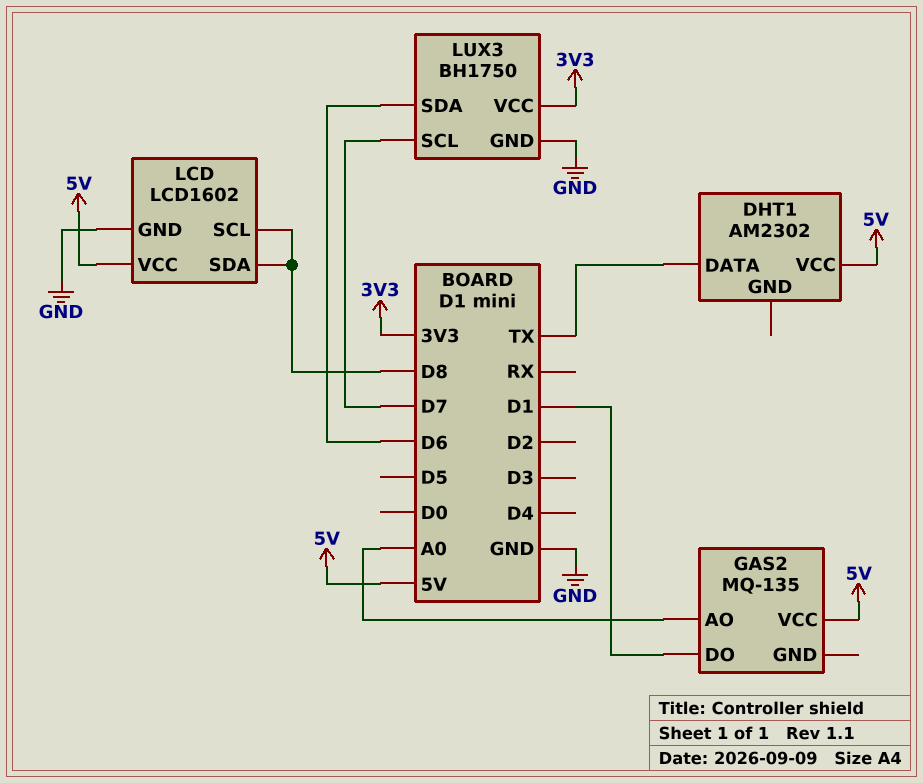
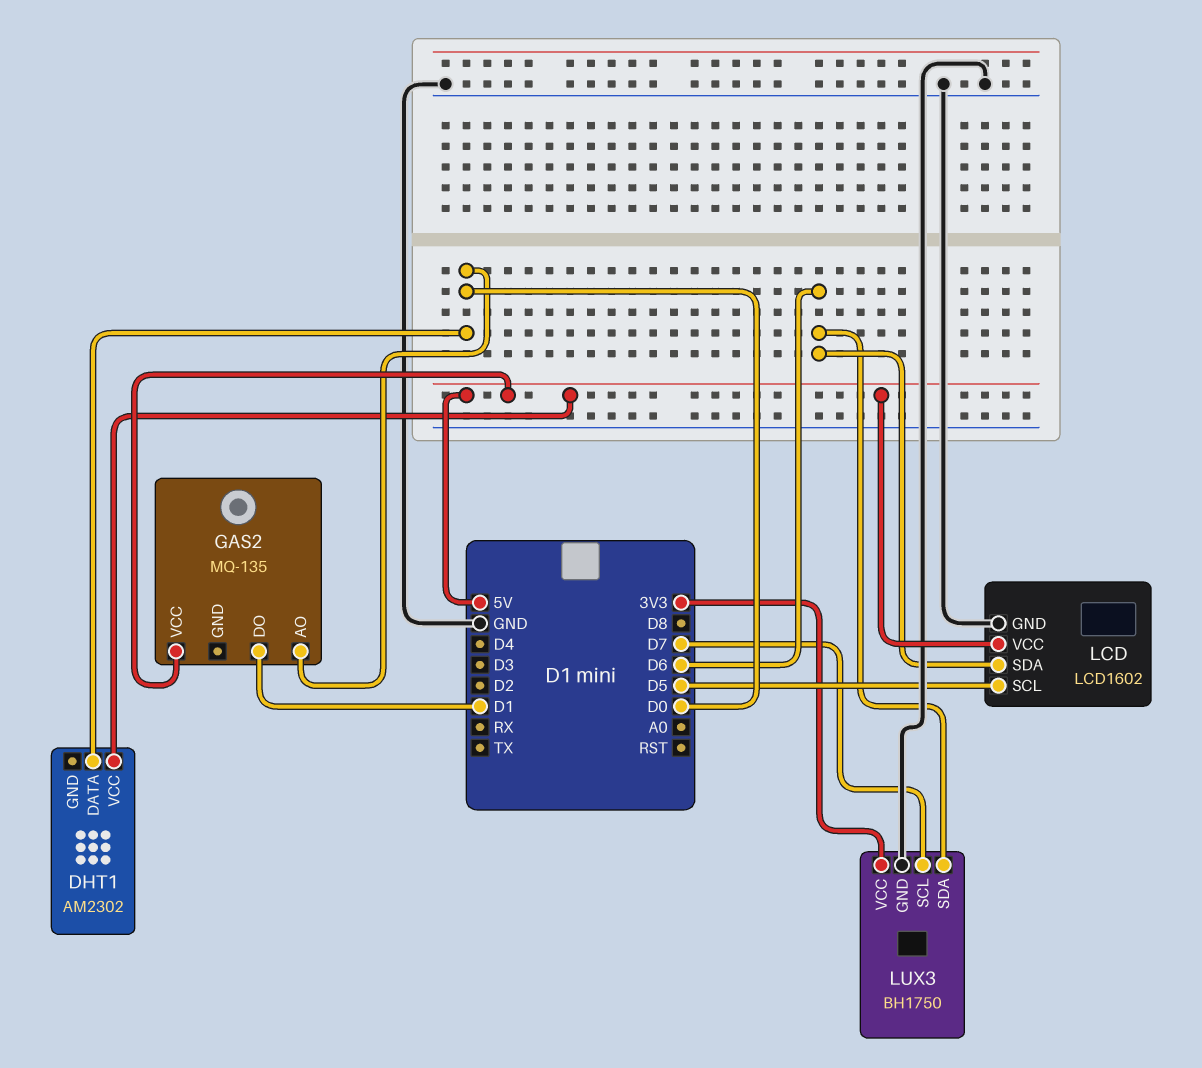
DHT1 pin DATA: TX -> D0
GAS2 pin AO: A0 -> D0
LCD pin SCL: D8 -> D5
LCD pin SDA: D8 -> D6

